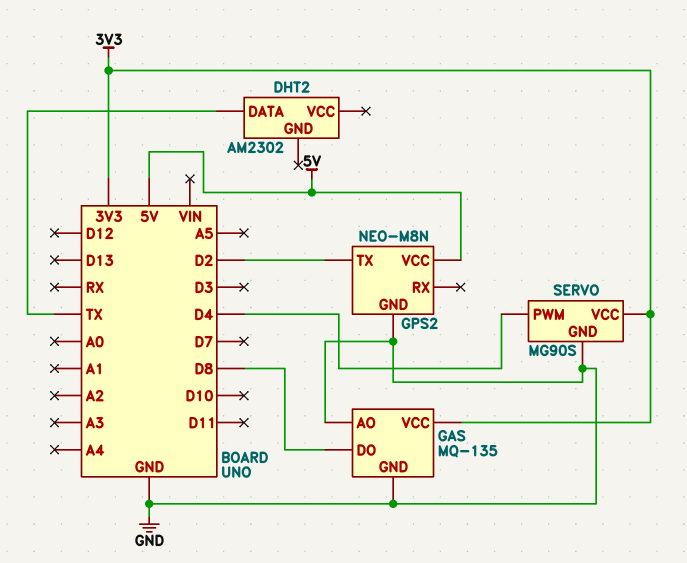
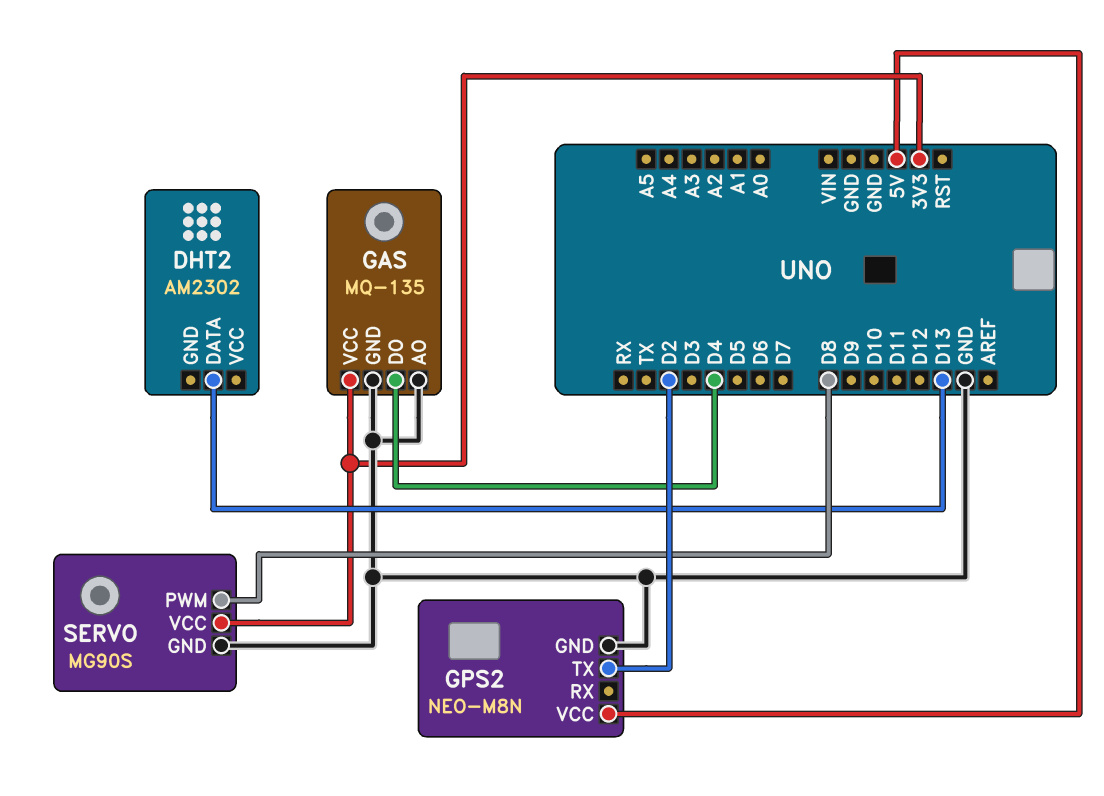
DHT2 pin DATA: TX -> D13
GAS pin DO: D8 -> D4
SERVO pin PWM: D4 -> D8

